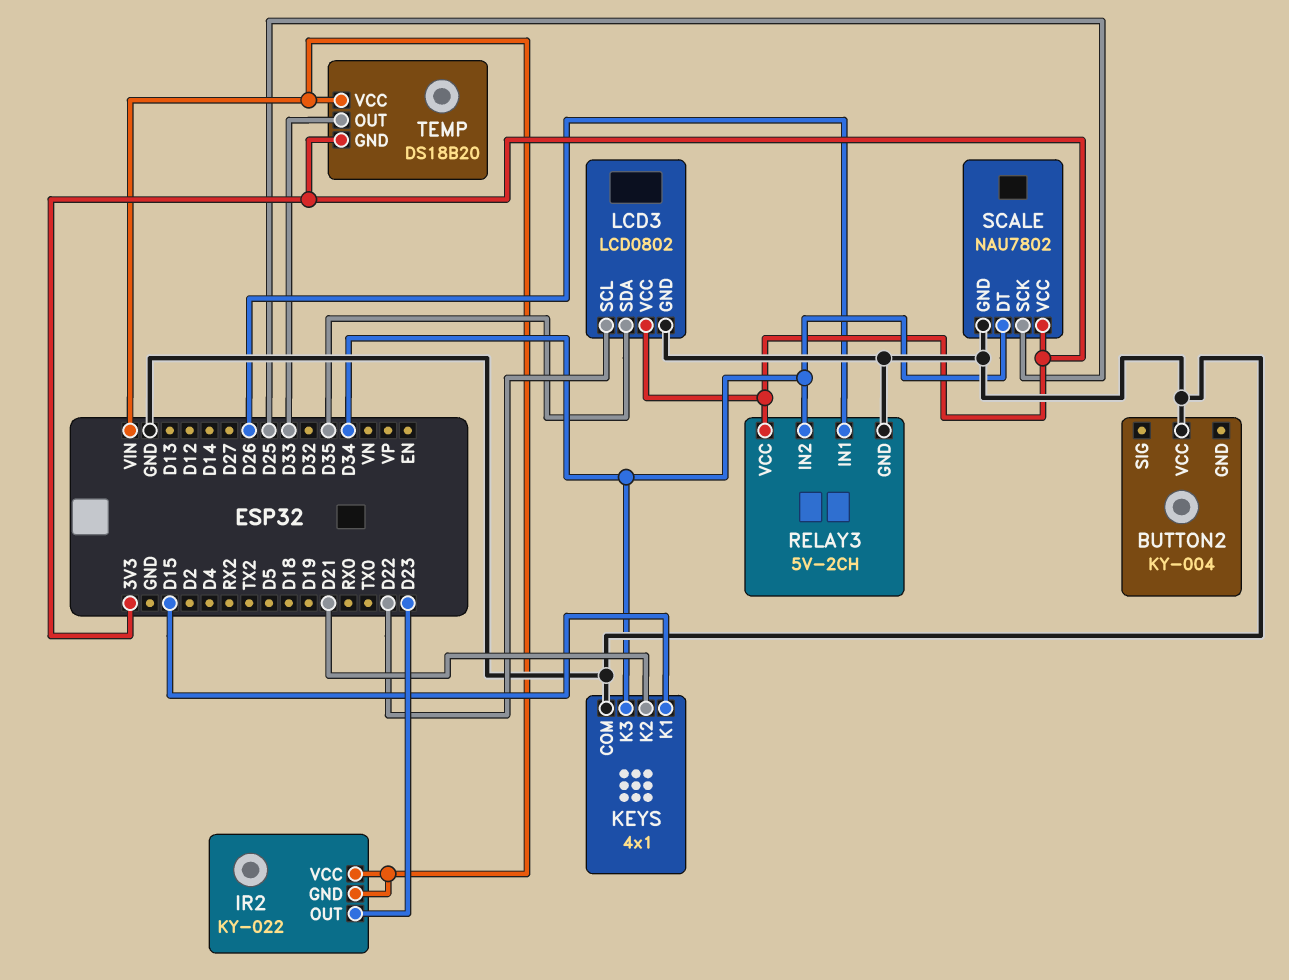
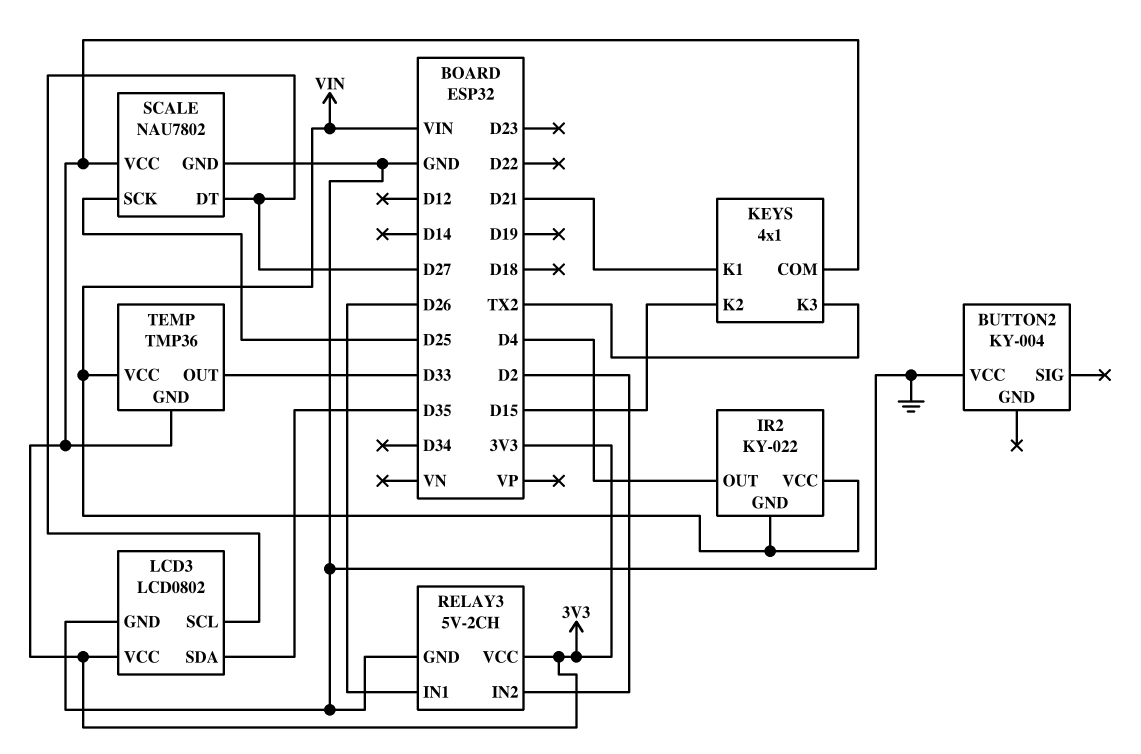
IR2 pin OUT: D23 -> D4
KEYS pin COM: GND -> 3V3
KEYS pin K1: D15 -> D21
KEYS pin K2: D21 -> D15
KEYS pin K3: D34 -> TX2
LCD3 pin SCL: D22 -> D27
RELAY3 pin IN2: D34 -> D2
SCALE pin DT: D34 -> D27
TEMP: DS18B20 -> TMP36

